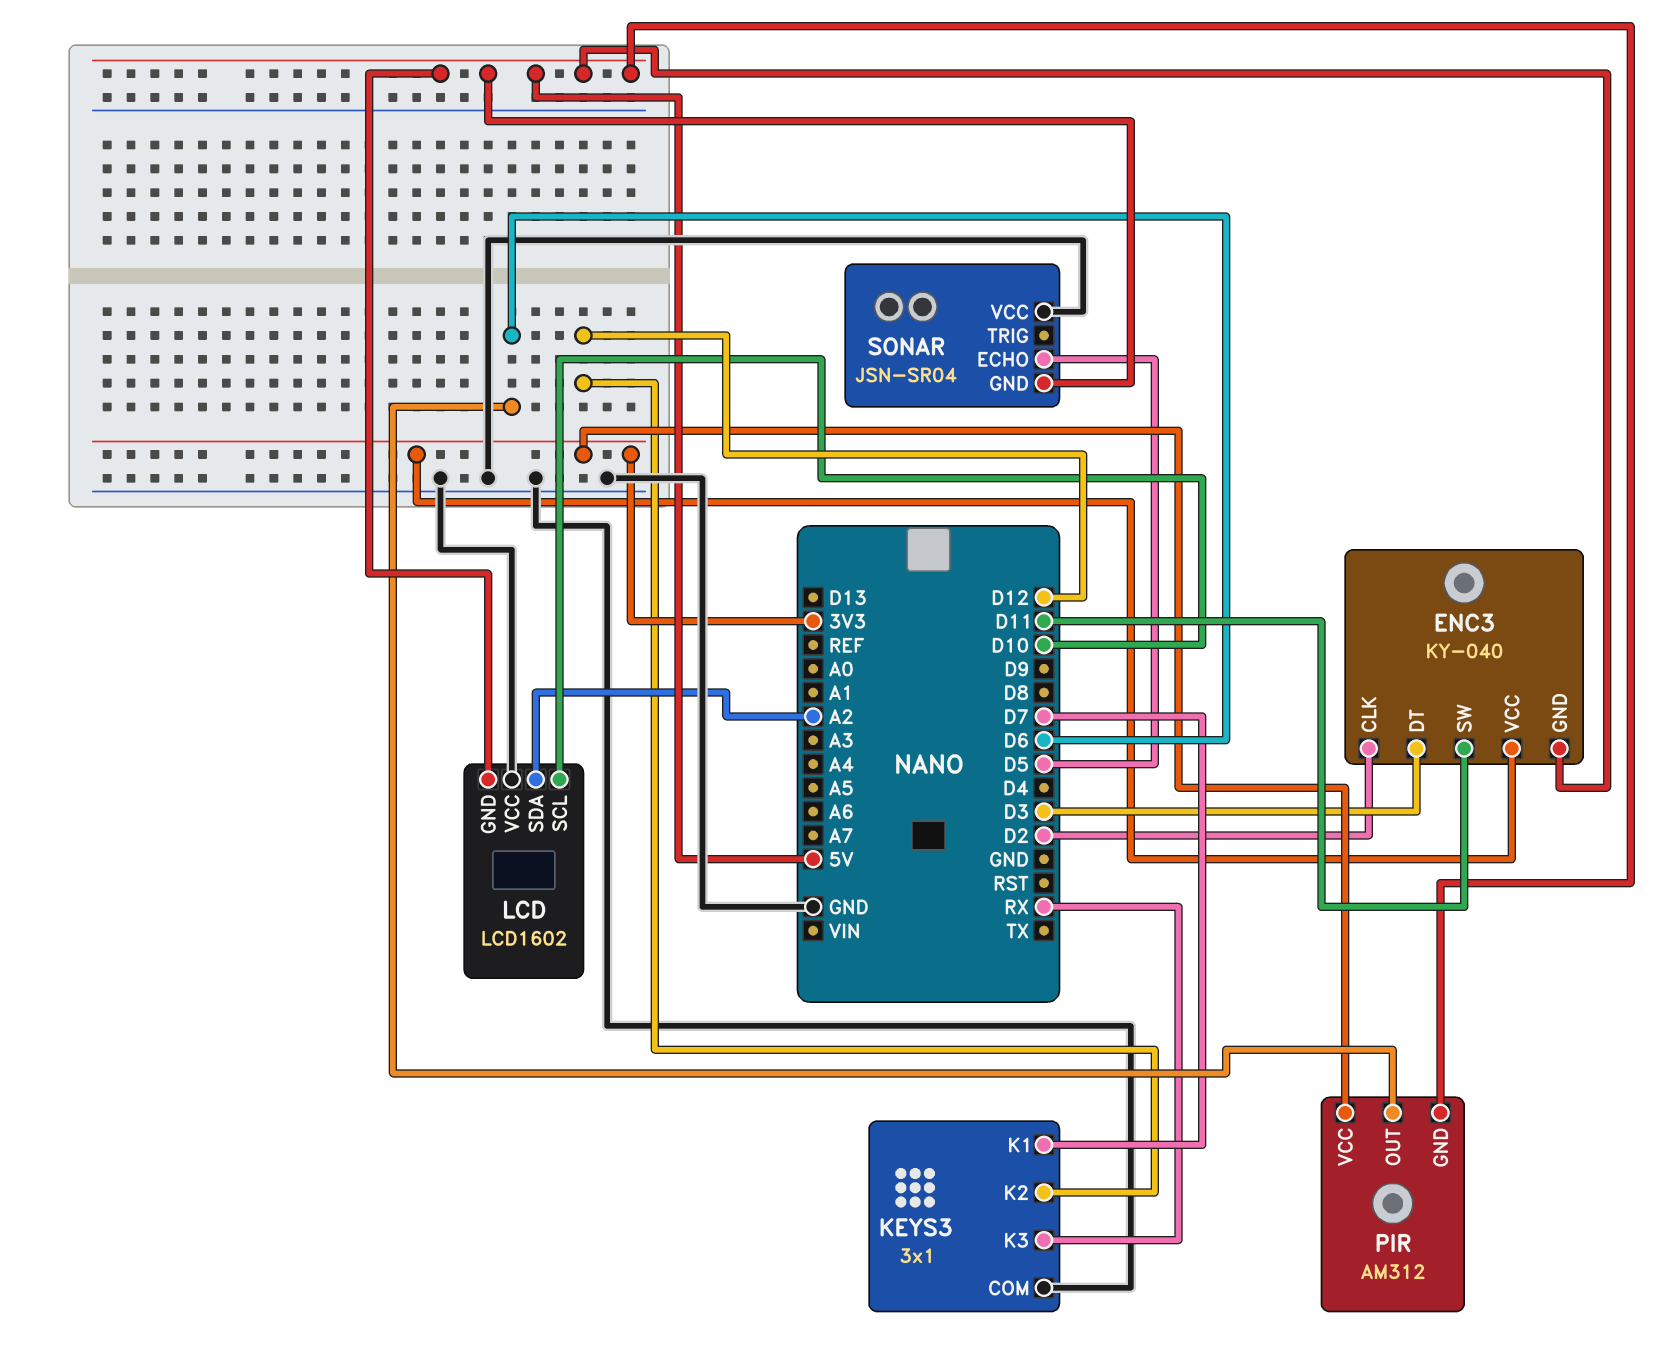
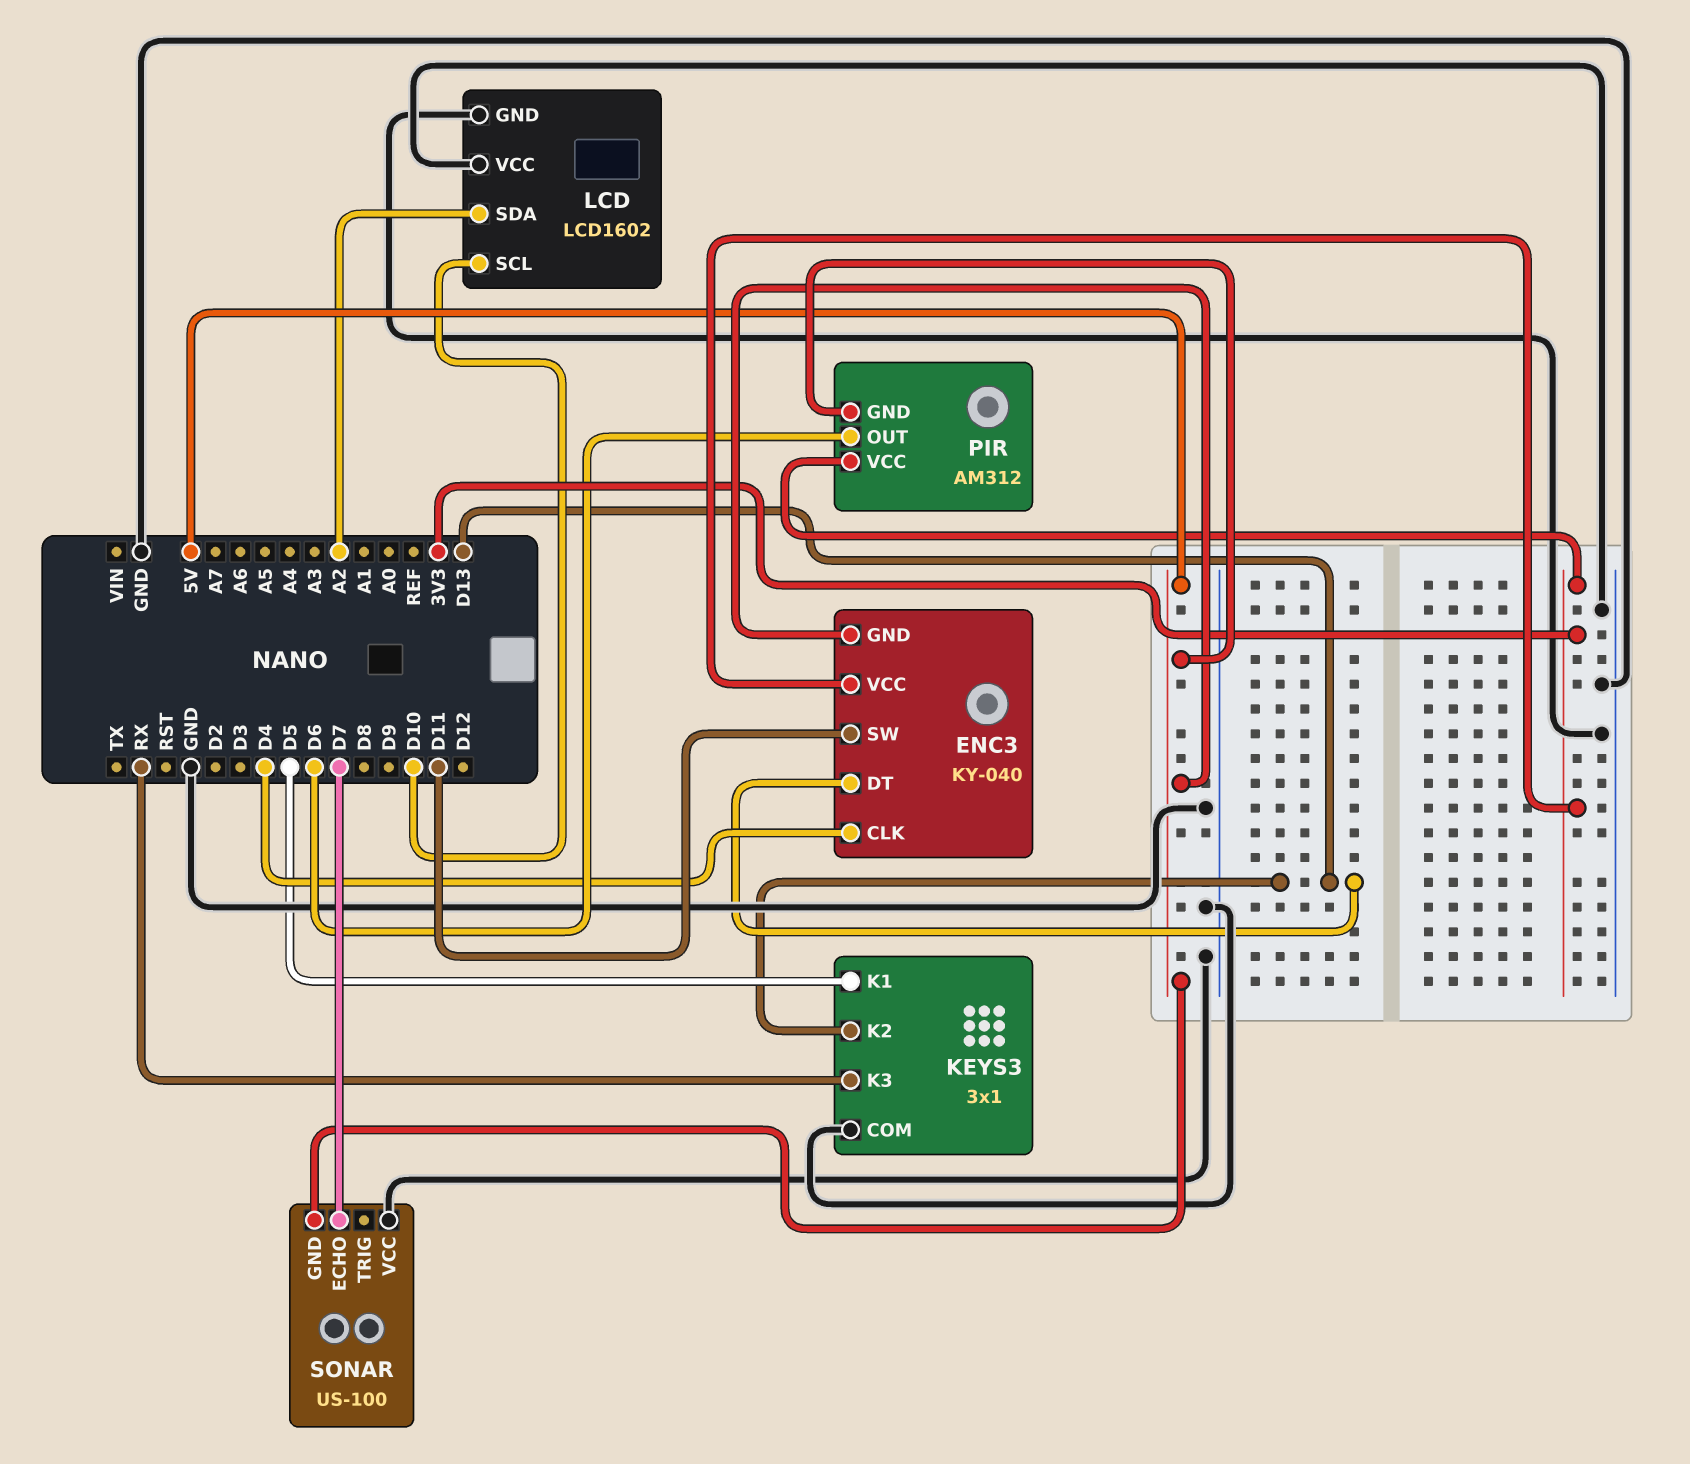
ENC3 pin CLK: D2 -> D4
ENC3 pin DT: D3 -> D13
KEYS3 pin K1: D7 -> D5
KEYS3 pin K2: D12 -> D13
LCD pin GND: 5V -> GND
SONAR: JSN-SR04 -> US-100
SONAR pin ECHO: D5 -> D7

